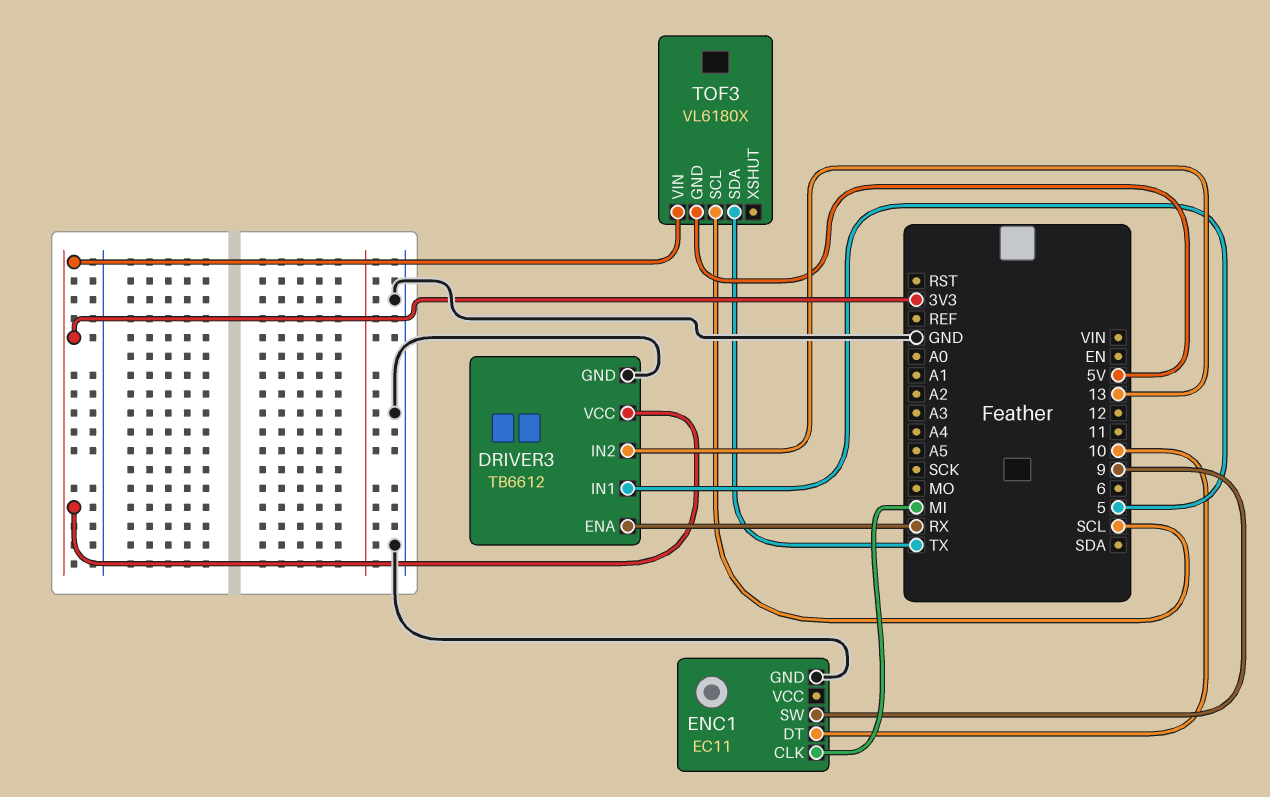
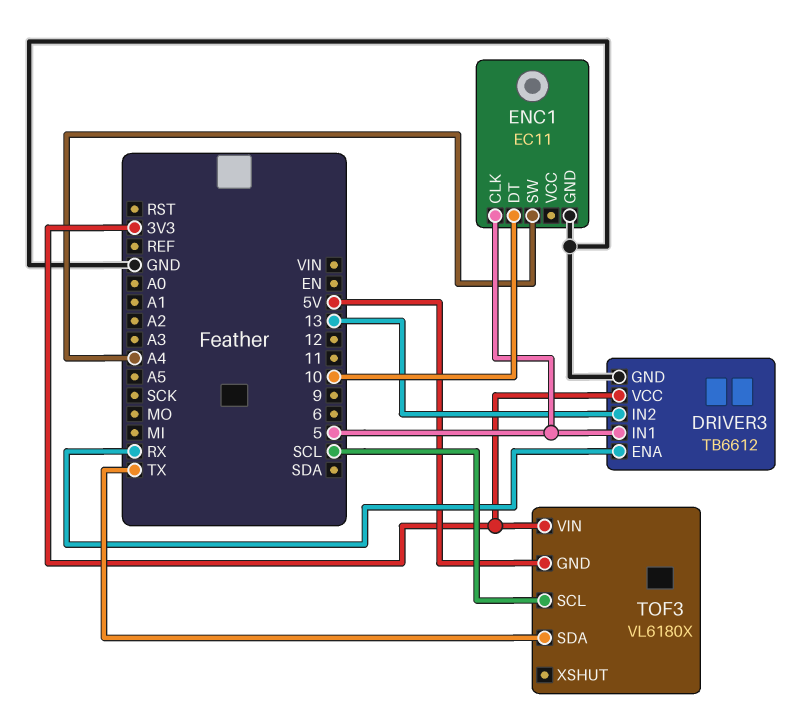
ENC1 pin CLK: MI -> 5
ENC1 pin SW: 9 -> A4

